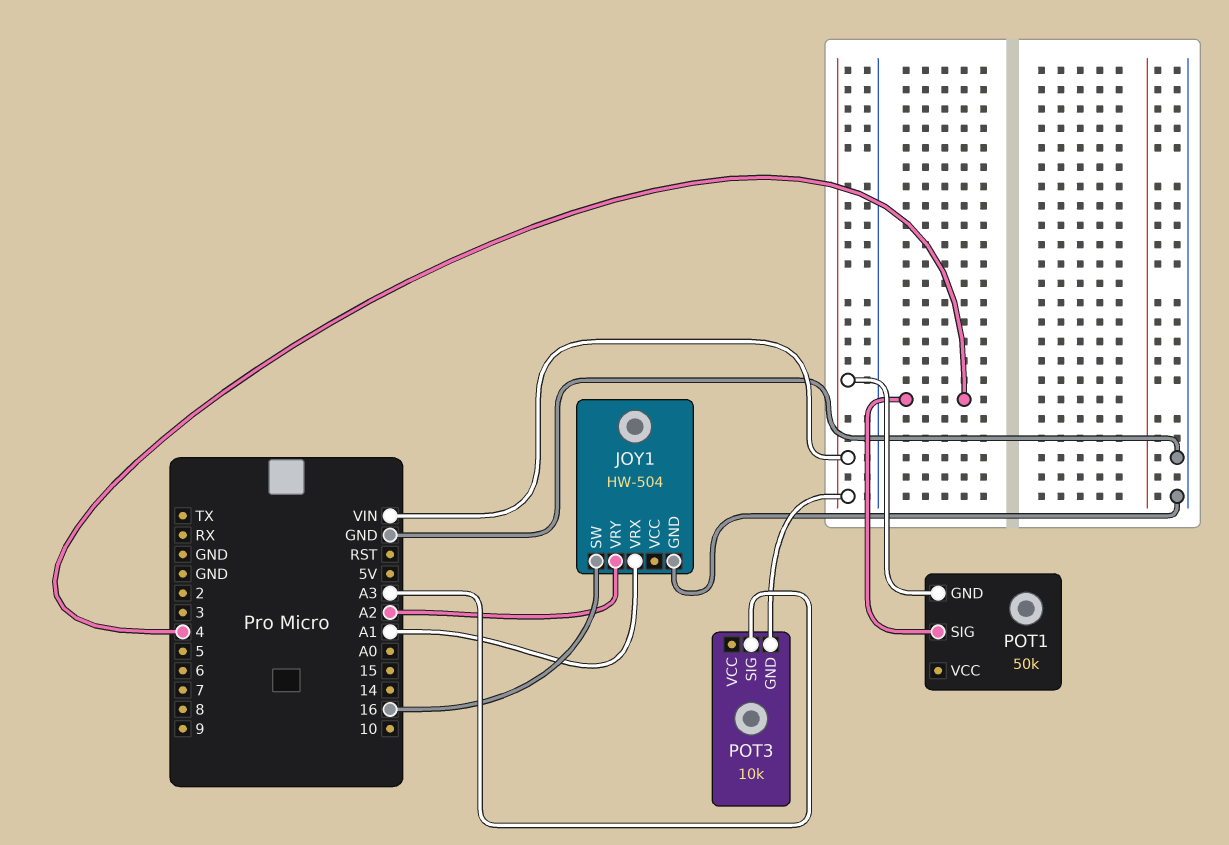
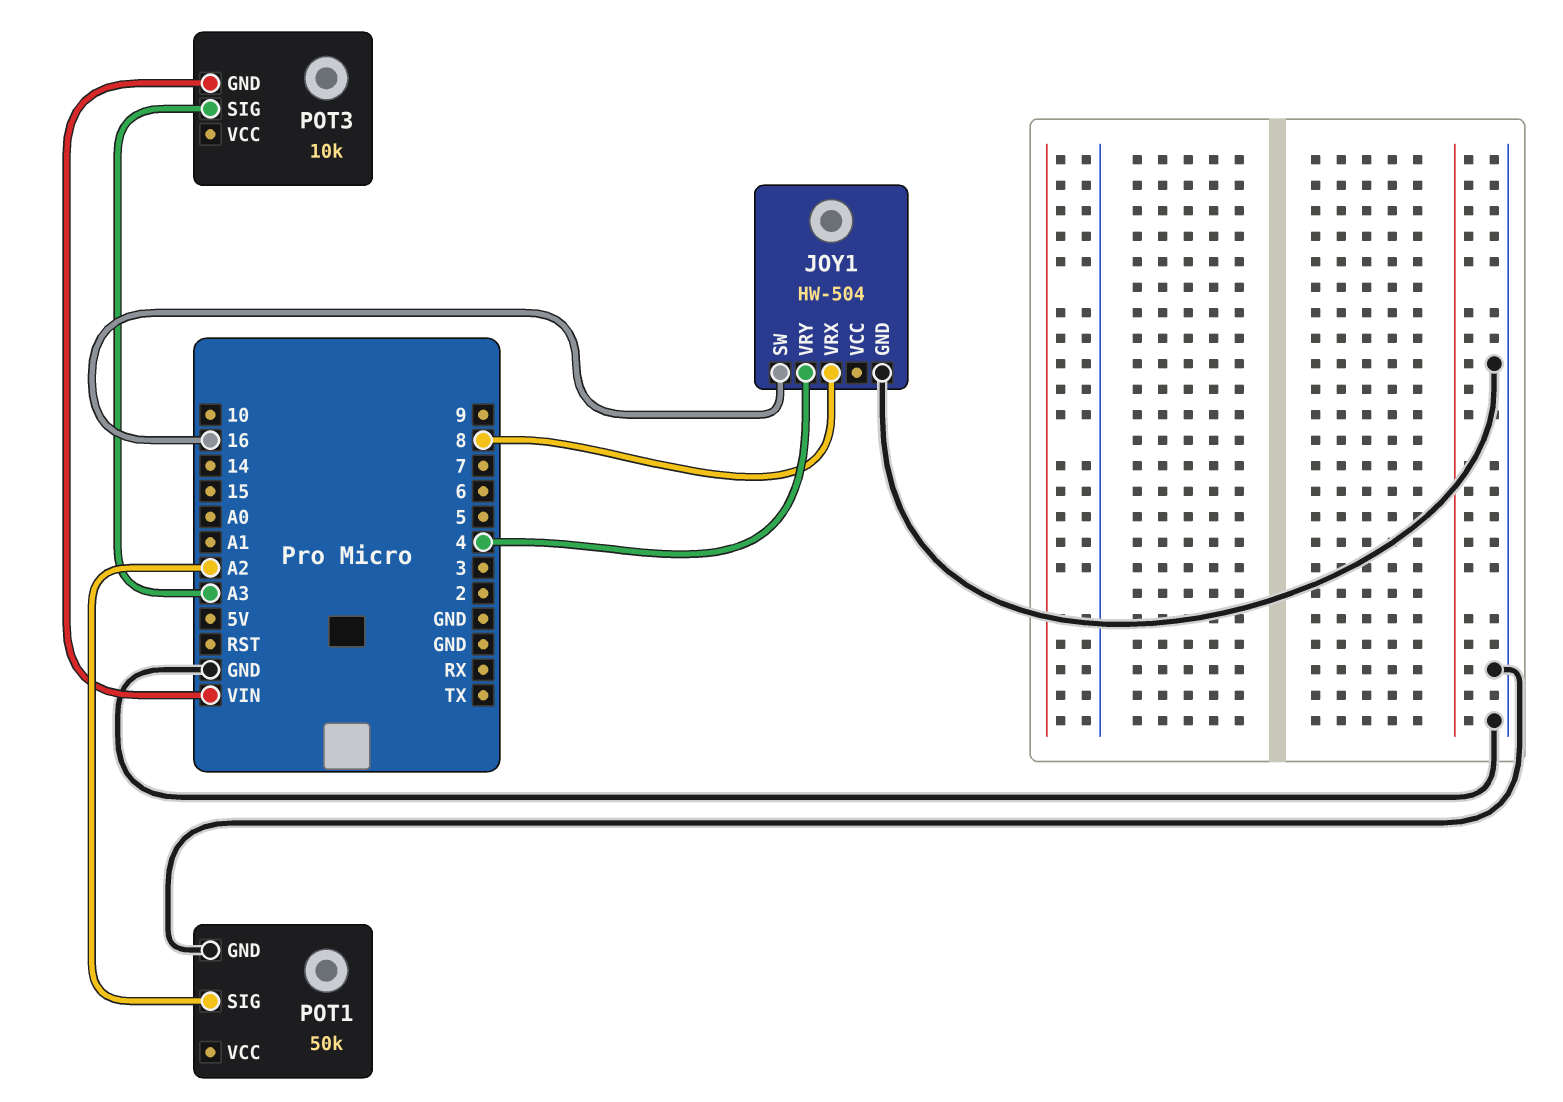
JOY1 pin VRX: A1 -> 8
JOY1 pin VRY: A2 -> 4
POT1 pin GND: VIN -> GND
POT1 pin SIG: 4 -> A2

